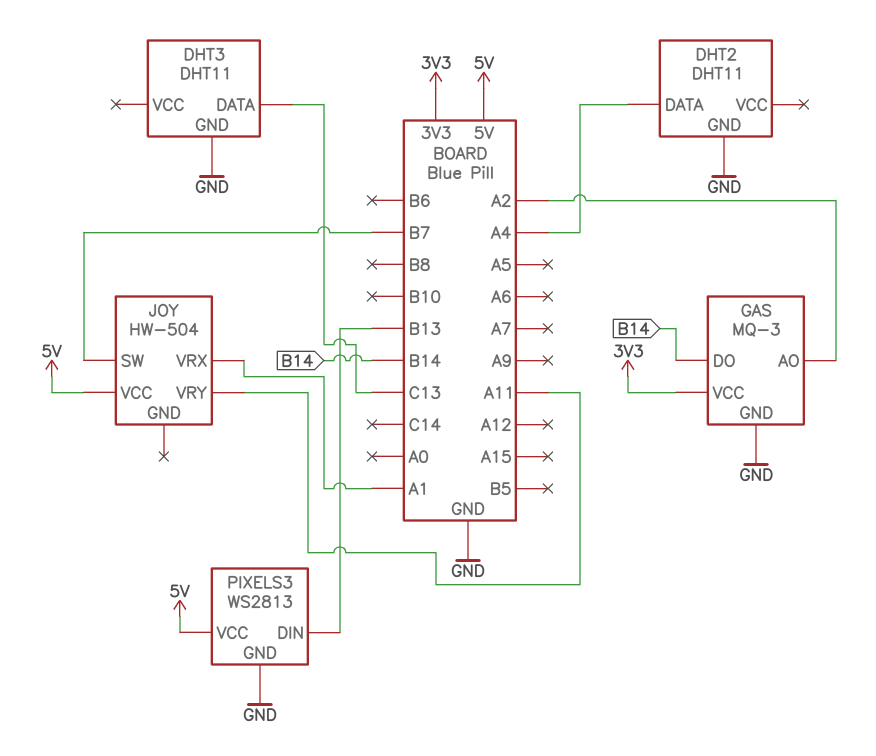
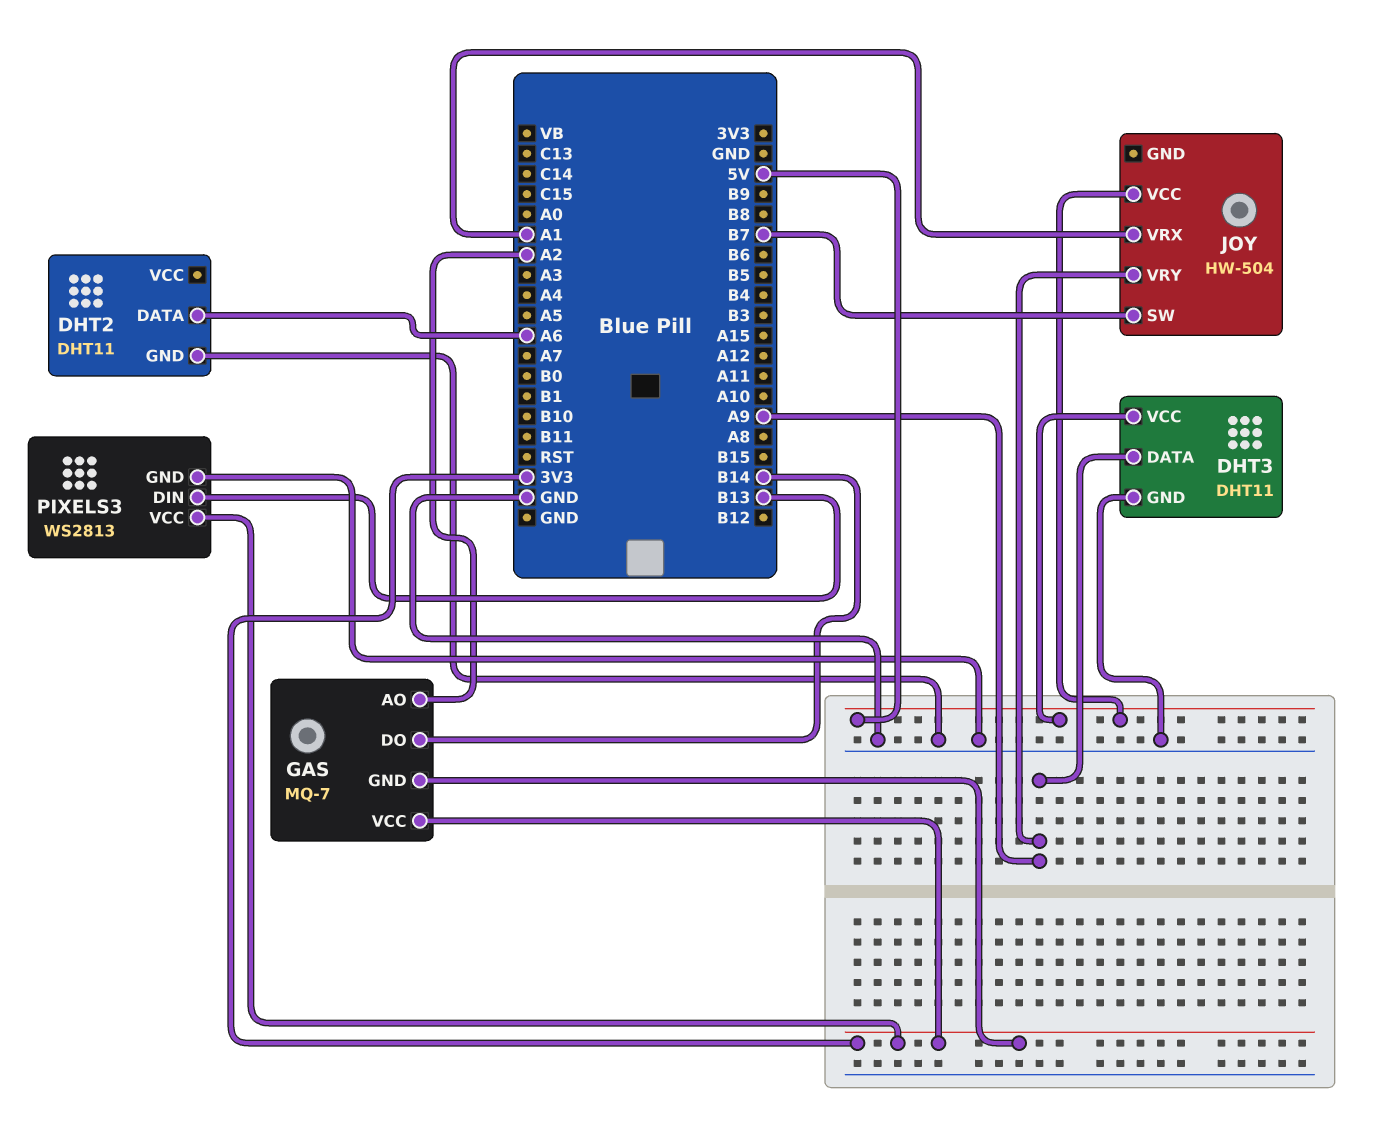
DHT2 pin DATA: A4 -> A6
DHT3 pin DATA: C13 -> A9
DHT3 pin VCC: none -> 5V
GAS: MQ-3 -> MQ-7
GAS pin GND: GND -> 3V3
JOY pin VRY: A11 -> A9
PIXELS3 pin VCC: 5V -> 3V3

